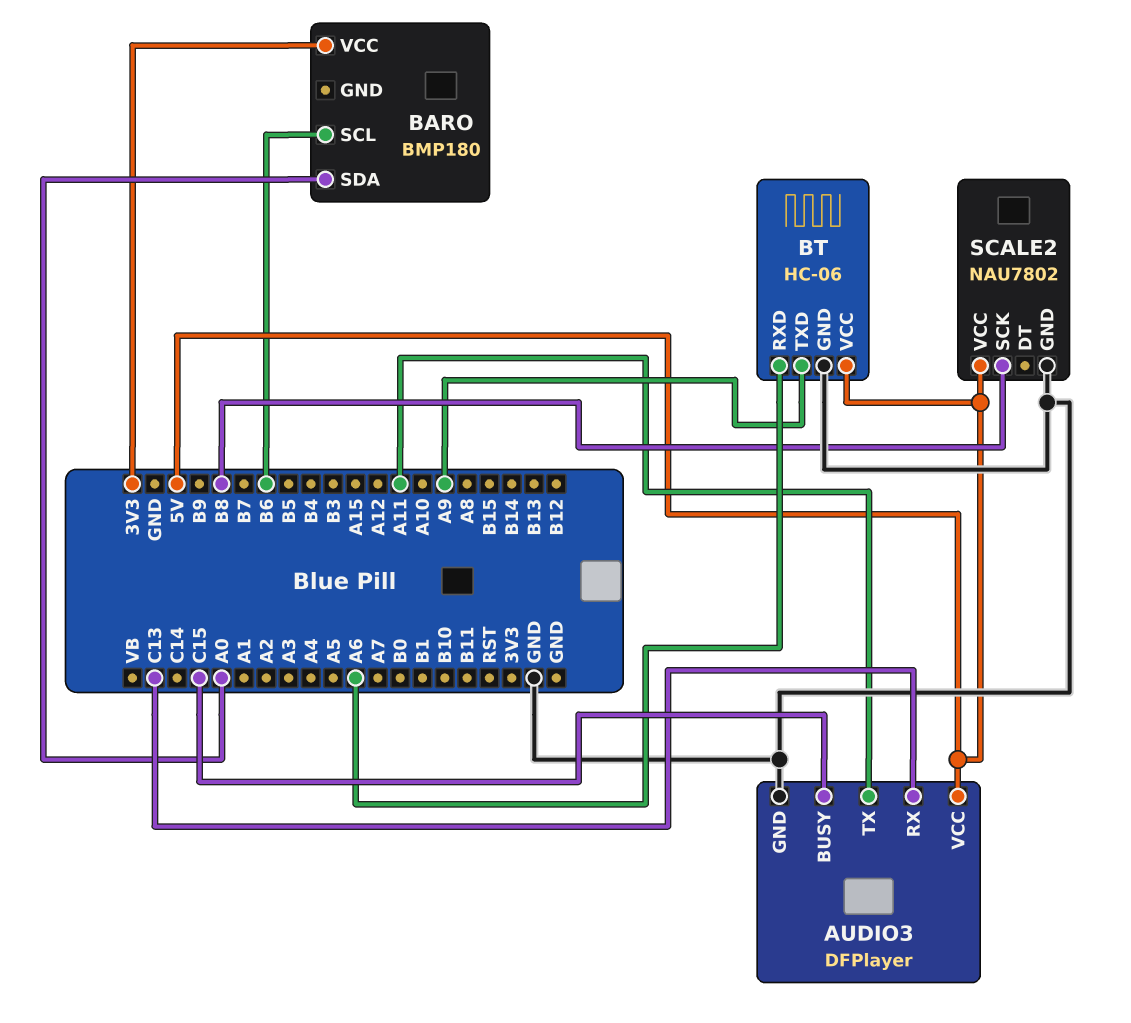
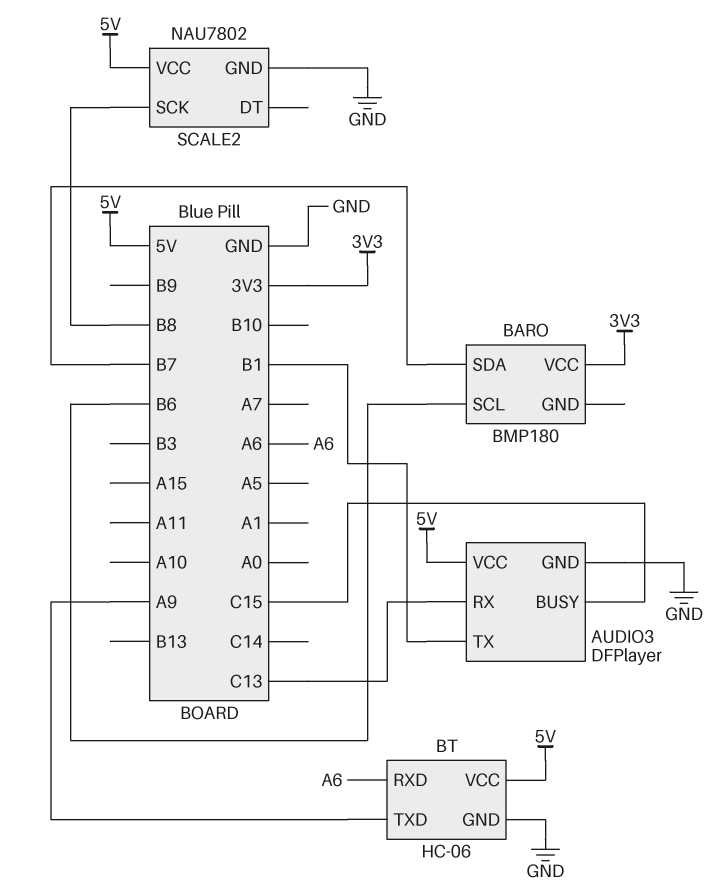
AUDIO3 pin TX: A11 -> B1
BARO pin SDA: A0 -> B7

